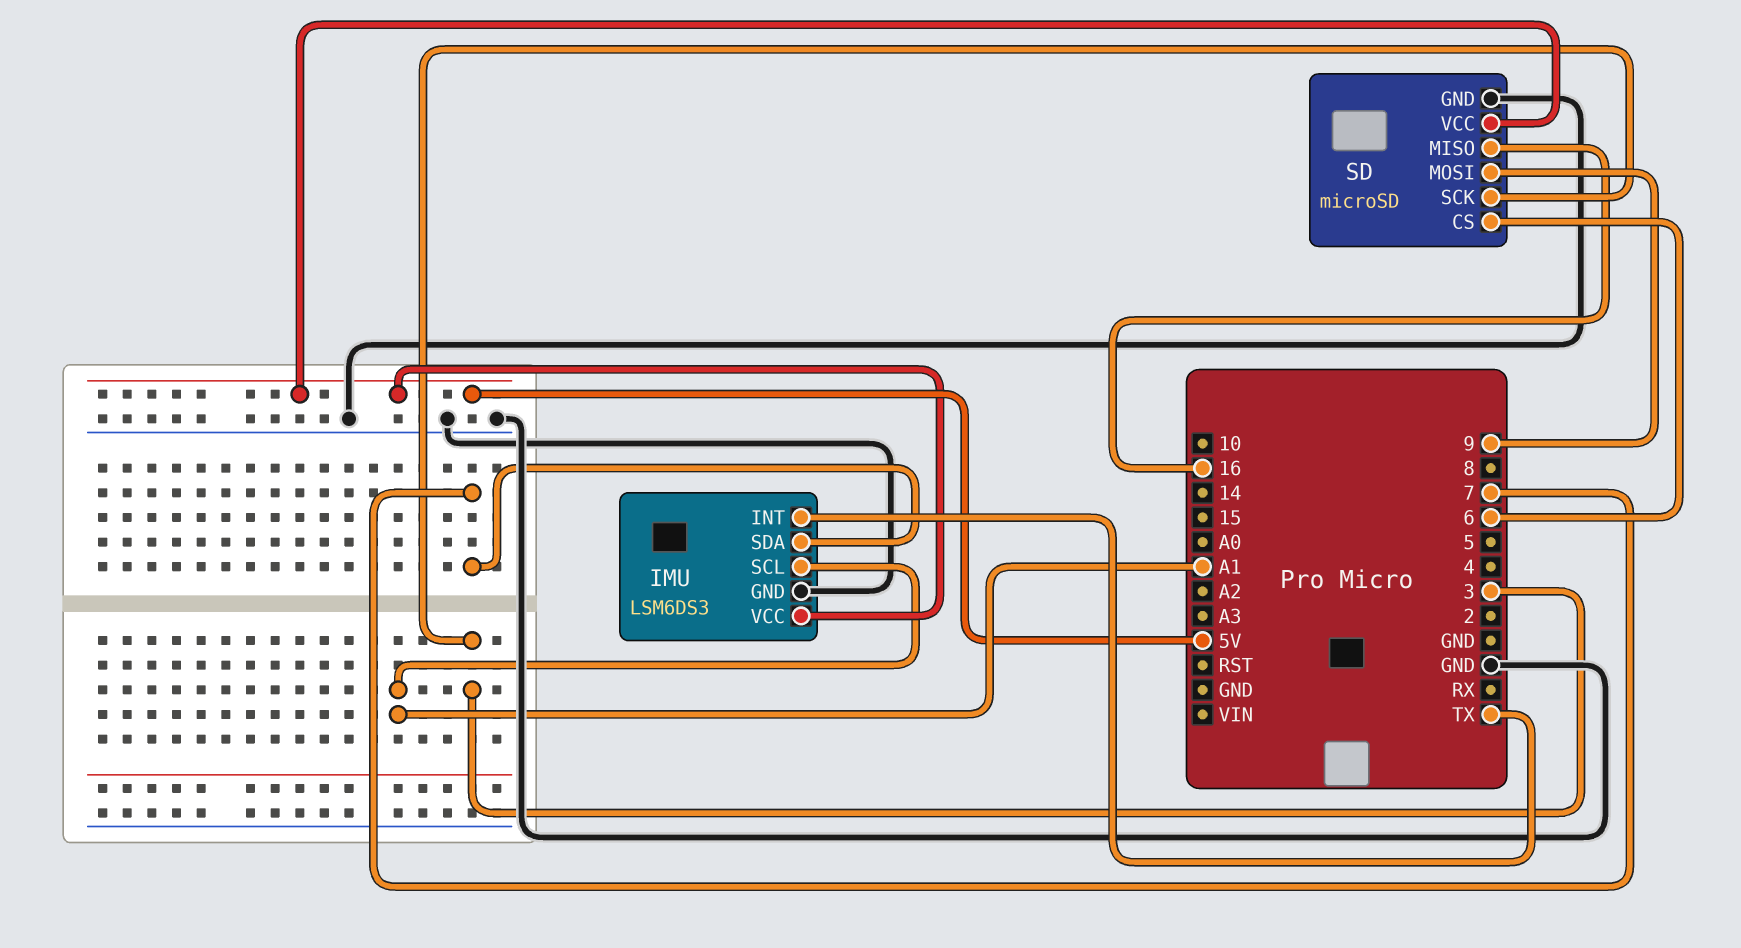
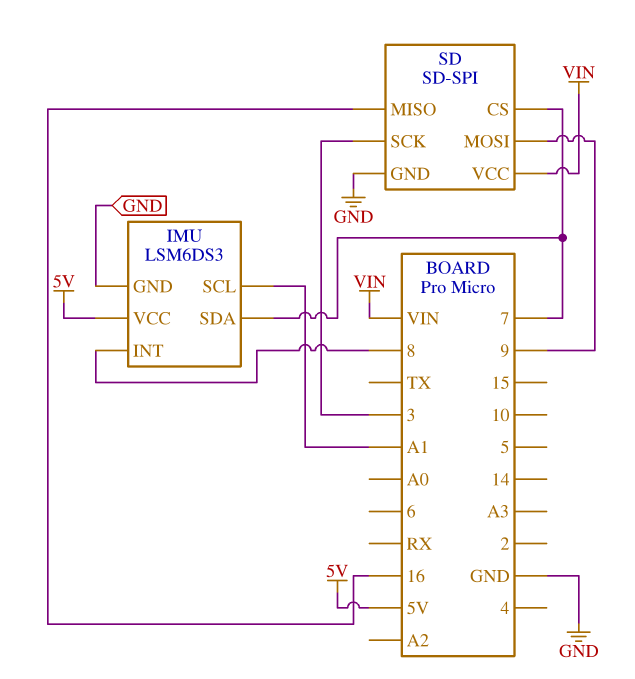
IMU pin INT: TX -> 8
SD: microSD -> SD-SPI
SD pin CS: 6 -> 7
SD pin VCC: 5V -> VIN

